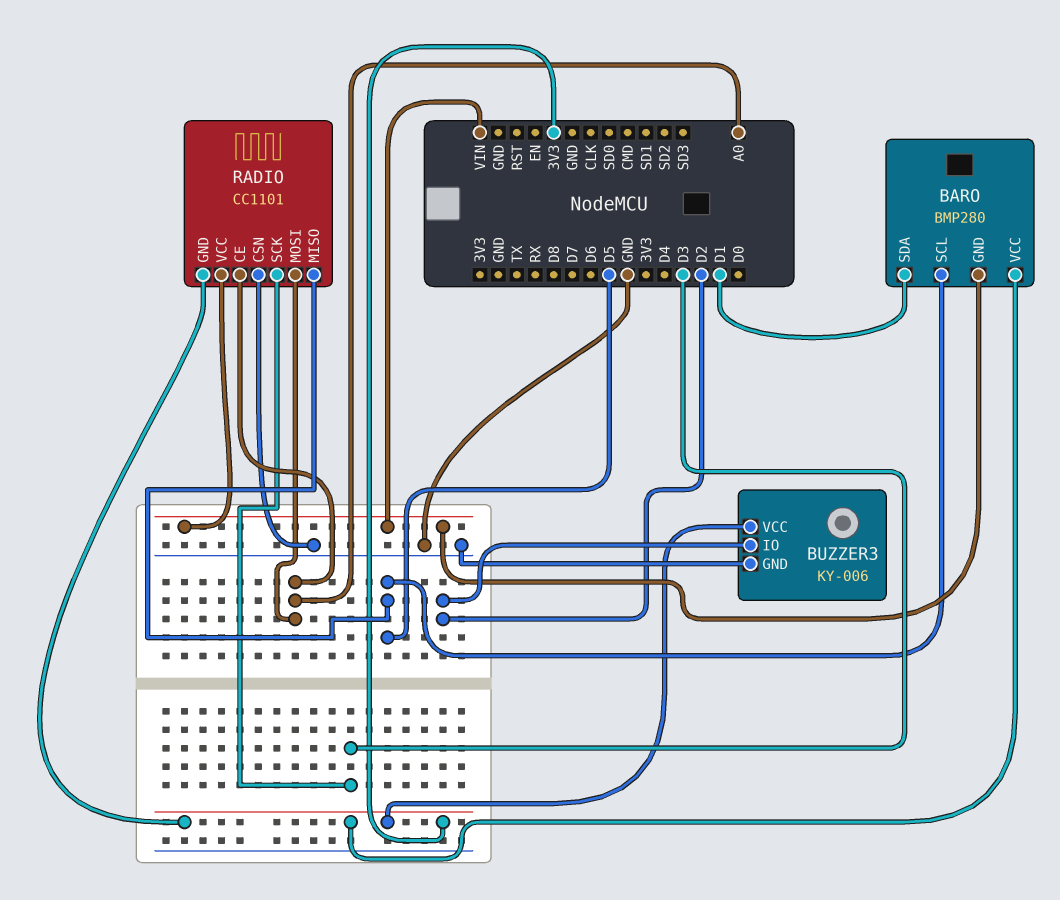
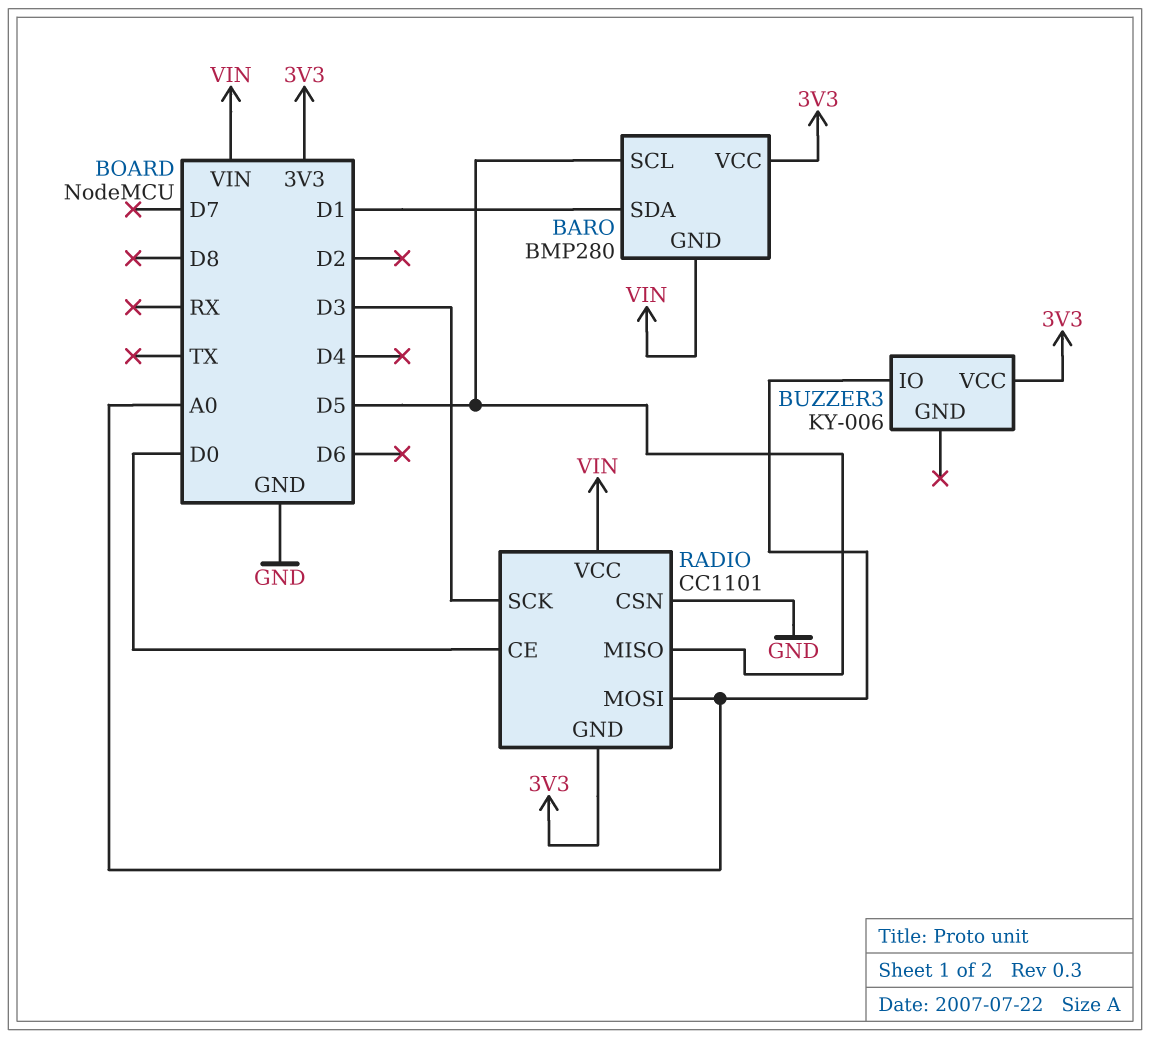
BUZZER3 pin GND: GND -> none
BUZZER3 pin IO: D2 -> A0
RADIO pin CE: A0 -> D0

